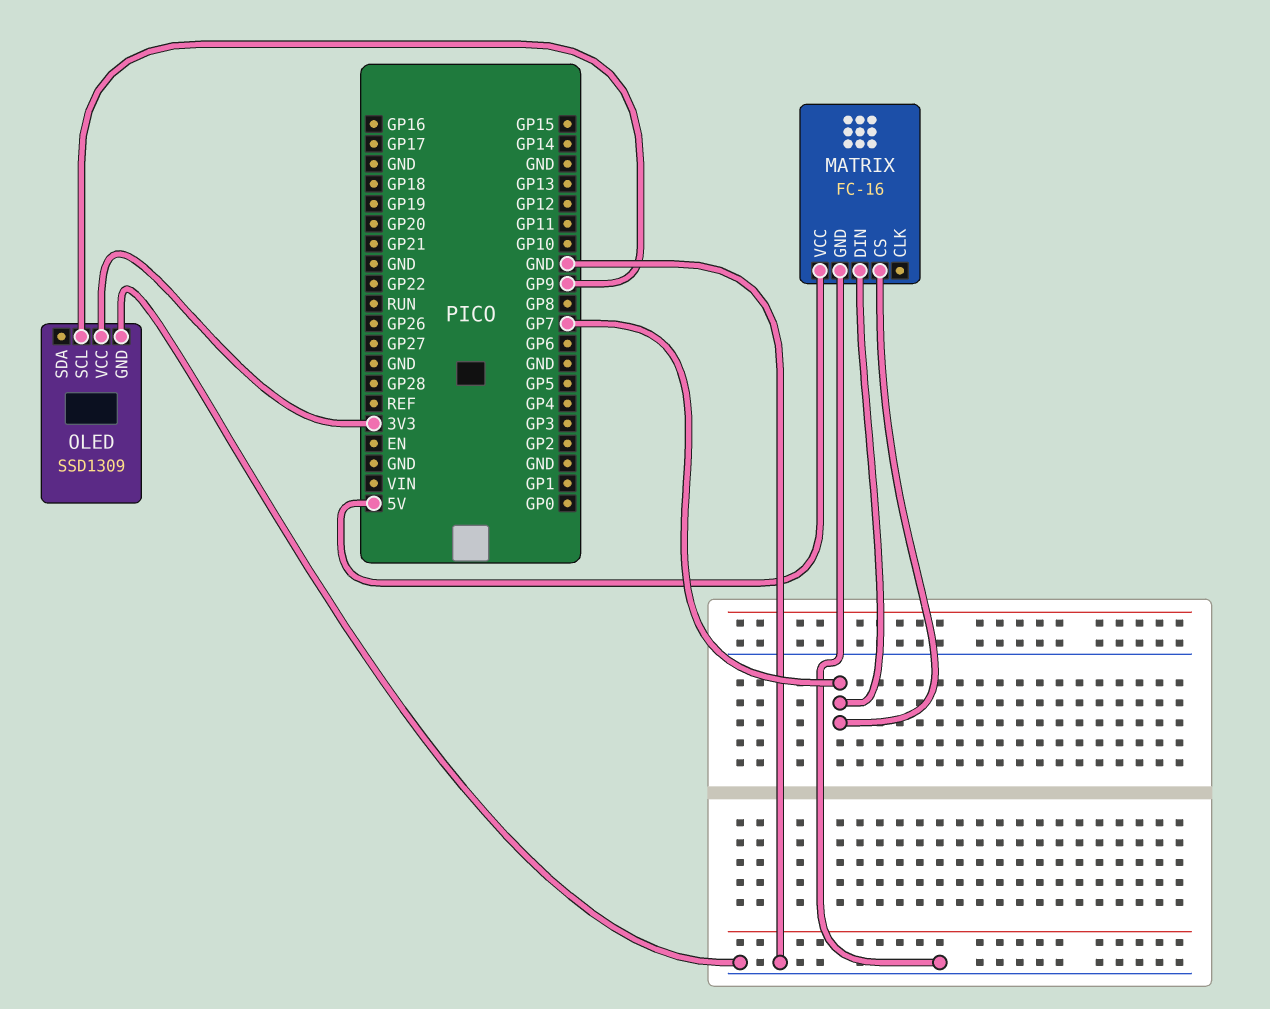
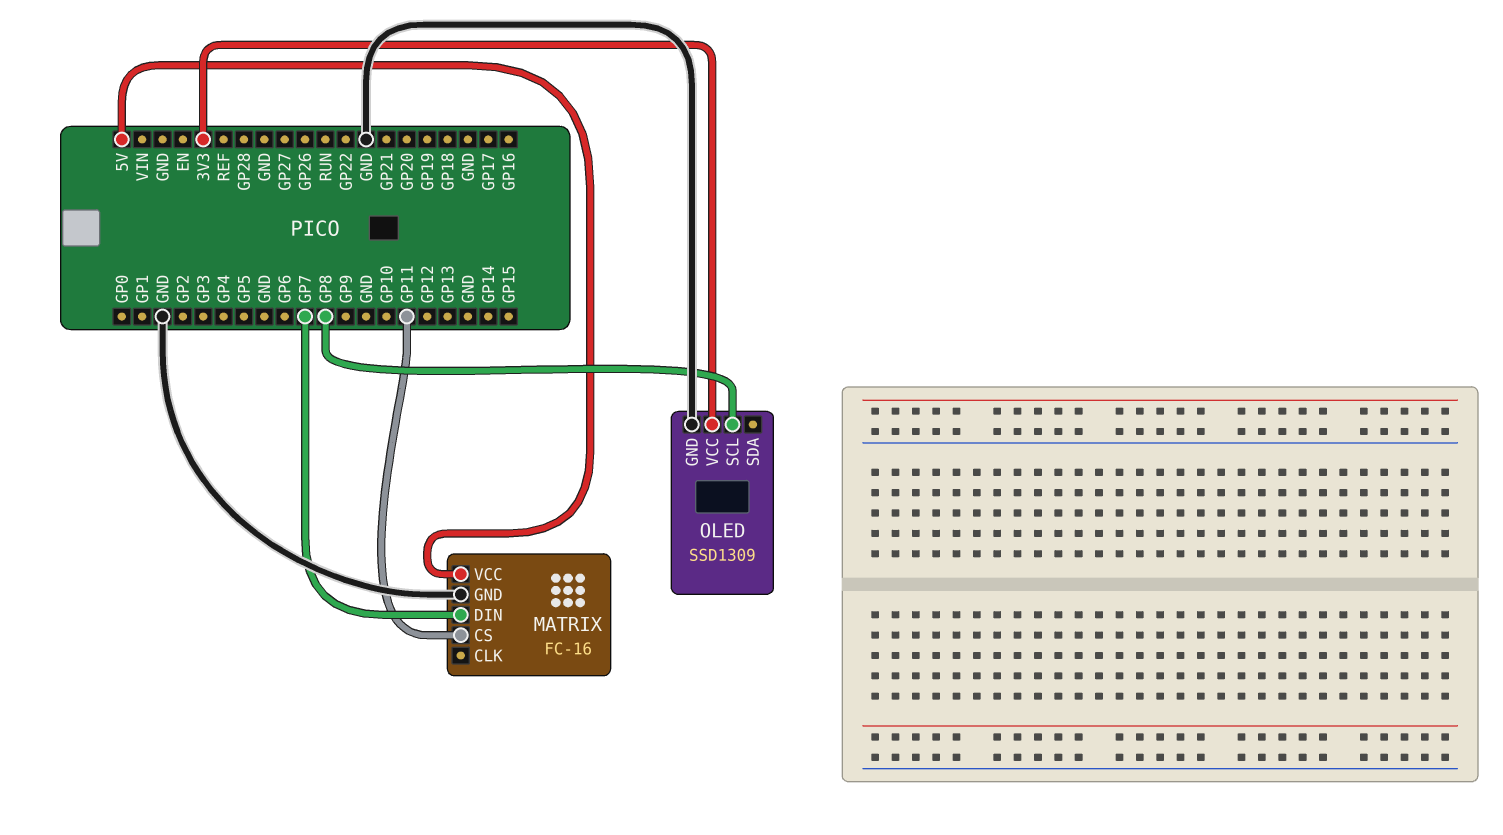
MATRIX pin CS: GP7 -> GP11
OLED pin SCL: GP9 -> GP8

